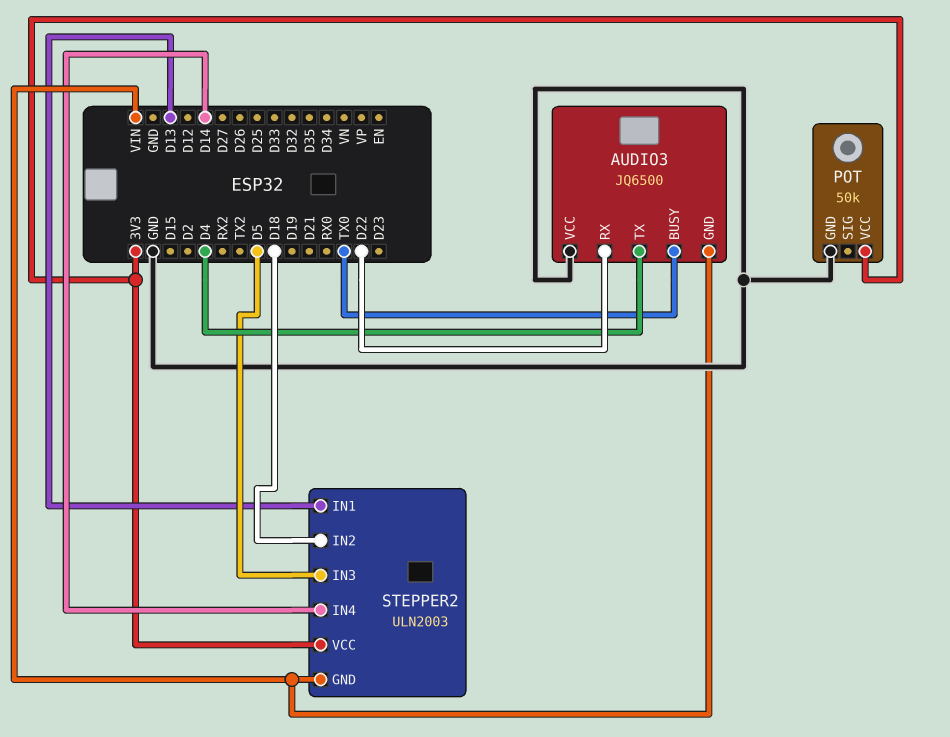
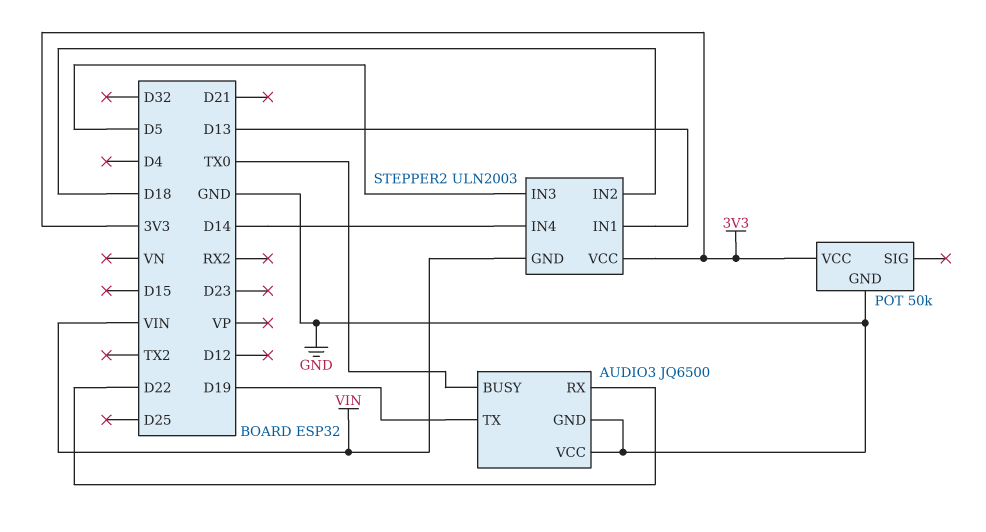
AUDIO3 pin GND: VIN -> GND
AUDIO3 pin TX: D4 -> D19

